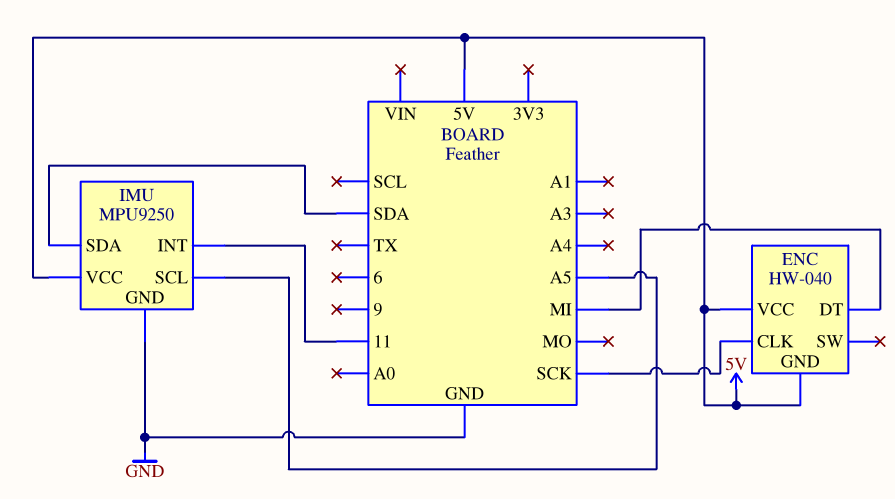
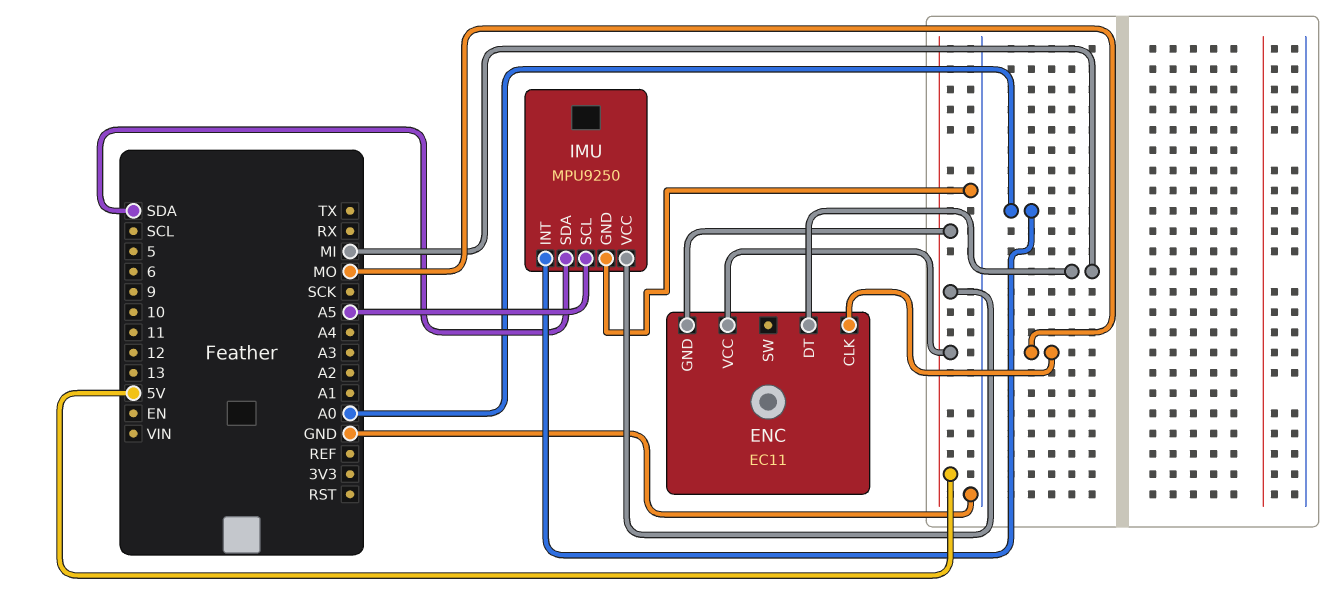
ENC: HW-040 -> EC11
ENC pin CLK: SCK -> MO
IMU pin INT: 11 -> A0

